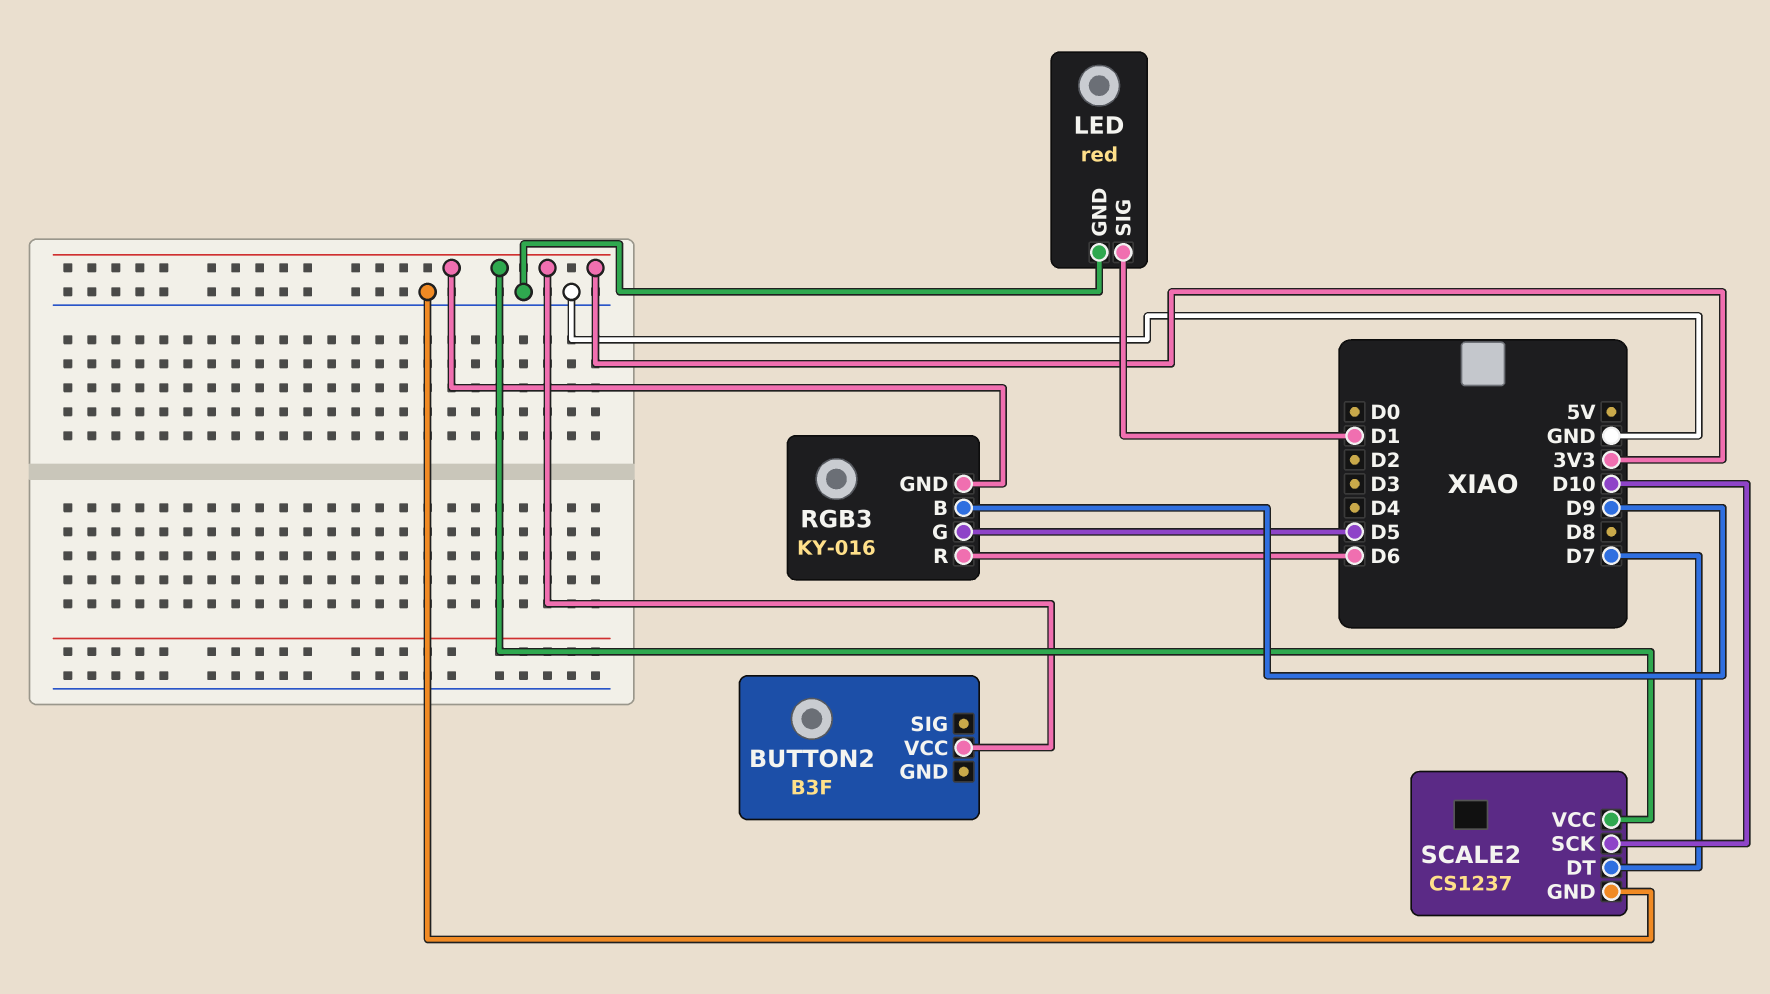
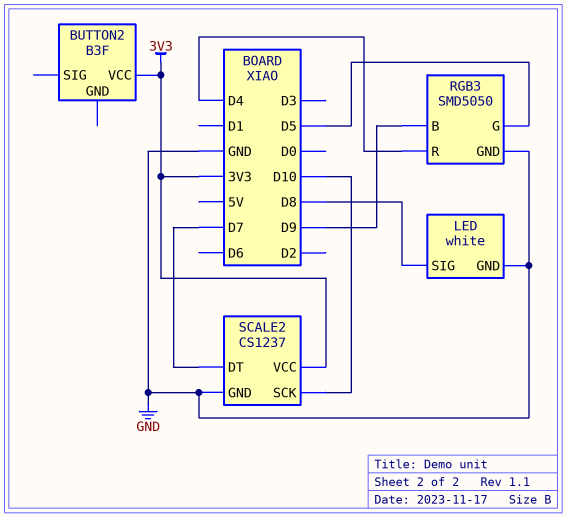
LED: red -> white
LED pin SIG: D1 -> D8
RGB3: KY-016 -> SMD5050
RGB3 pin GND: 3V3 -> GND
RGB3 pin R: D6 -> D4

